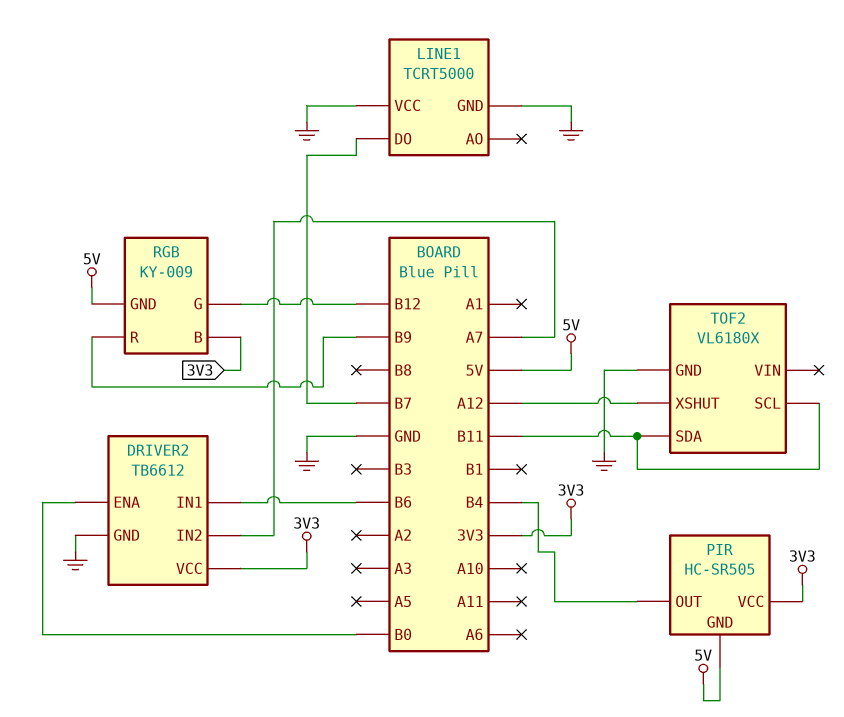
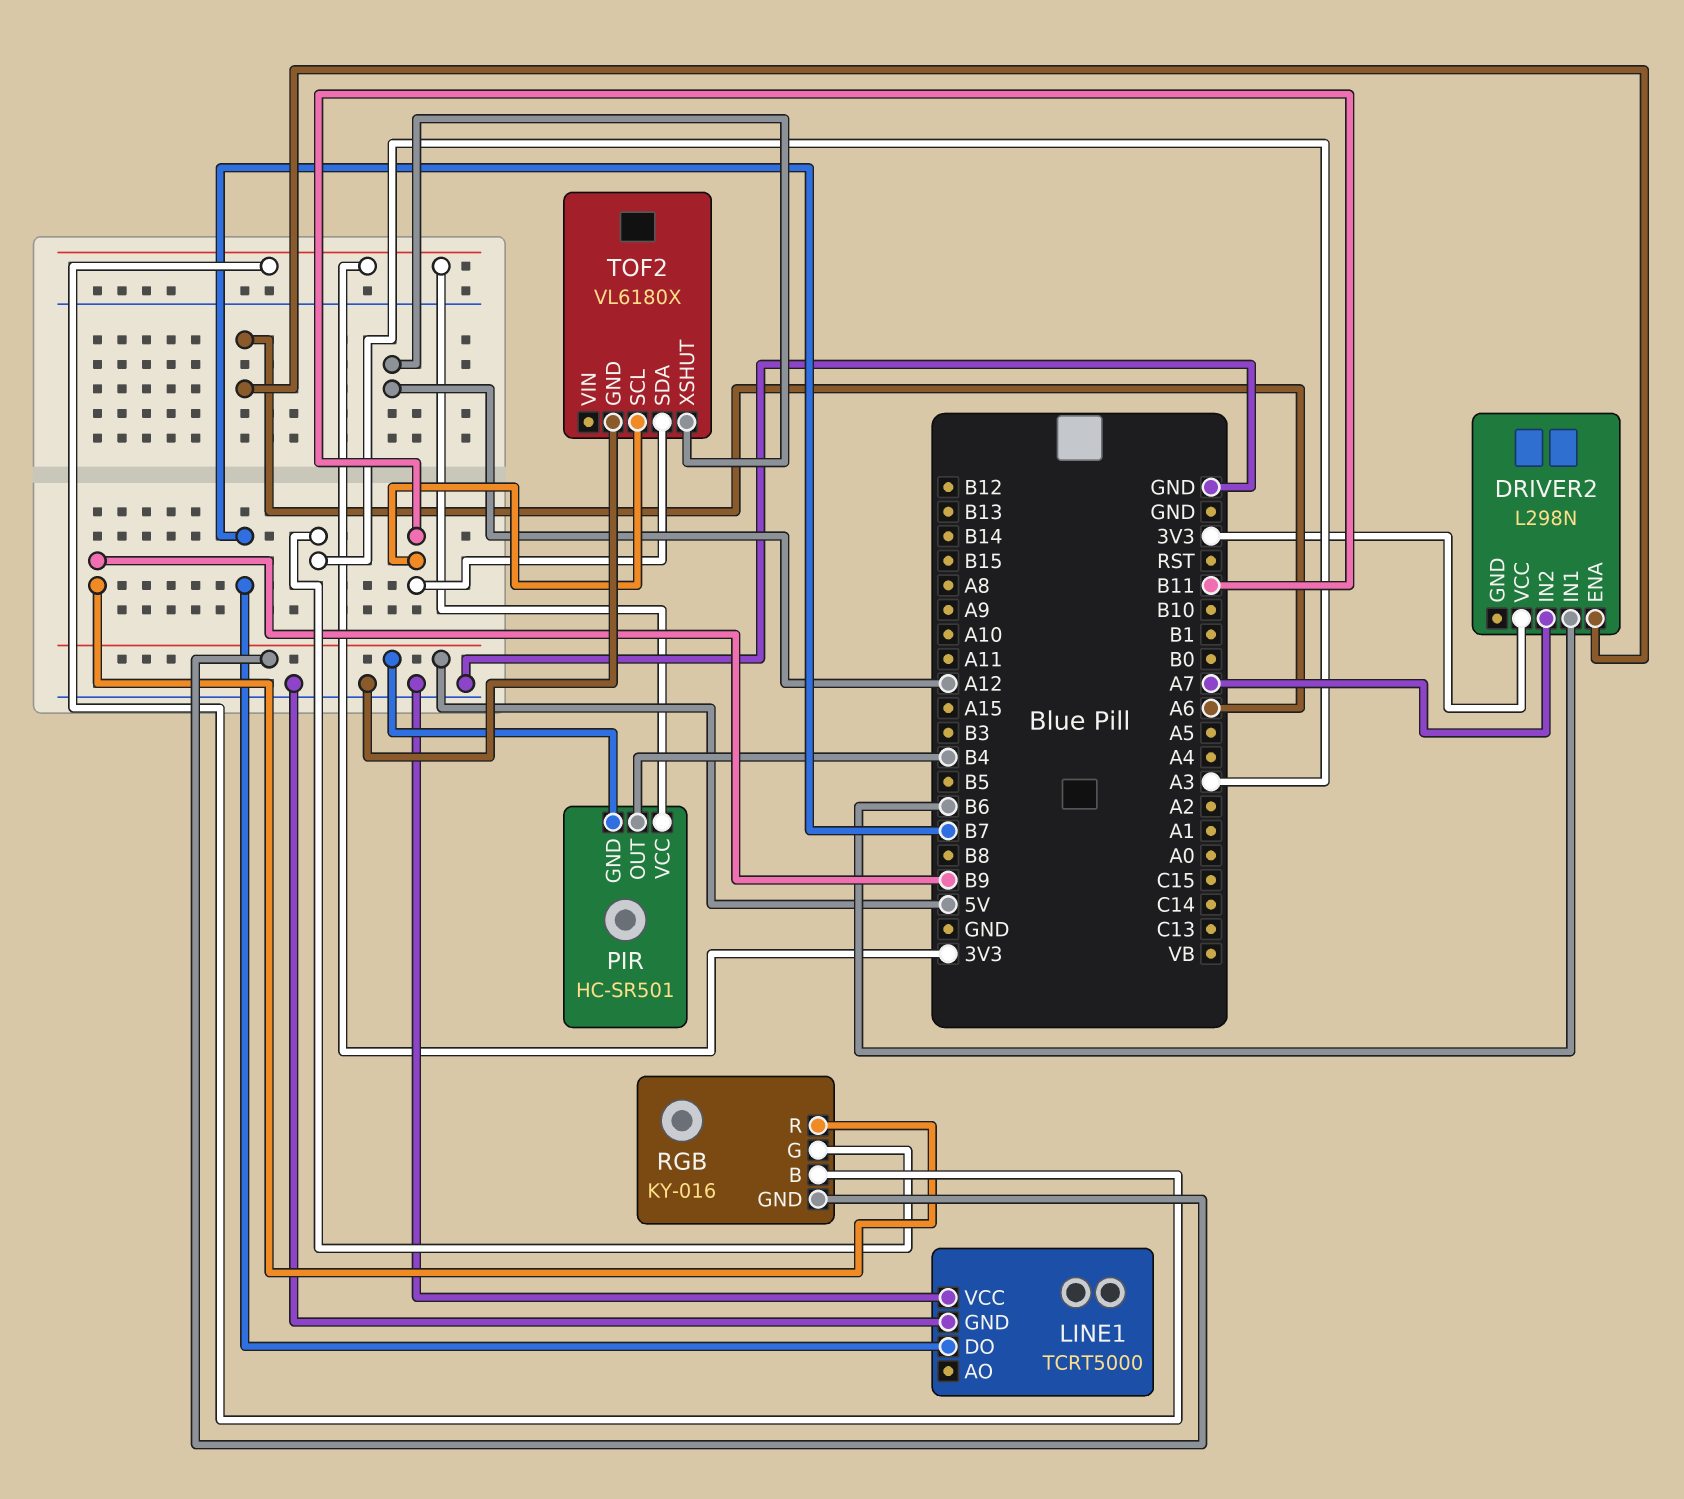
DRIVER2: TB6612 -> L298N
DRIVER2 pin ENA: B0 -> A6
DRIVER2 pin GND: GND -> none
PIR: HC-SR505 -> HC-SR501
RGB: KY-009 -> KY-016
RGB pin G: B12 -> A3

